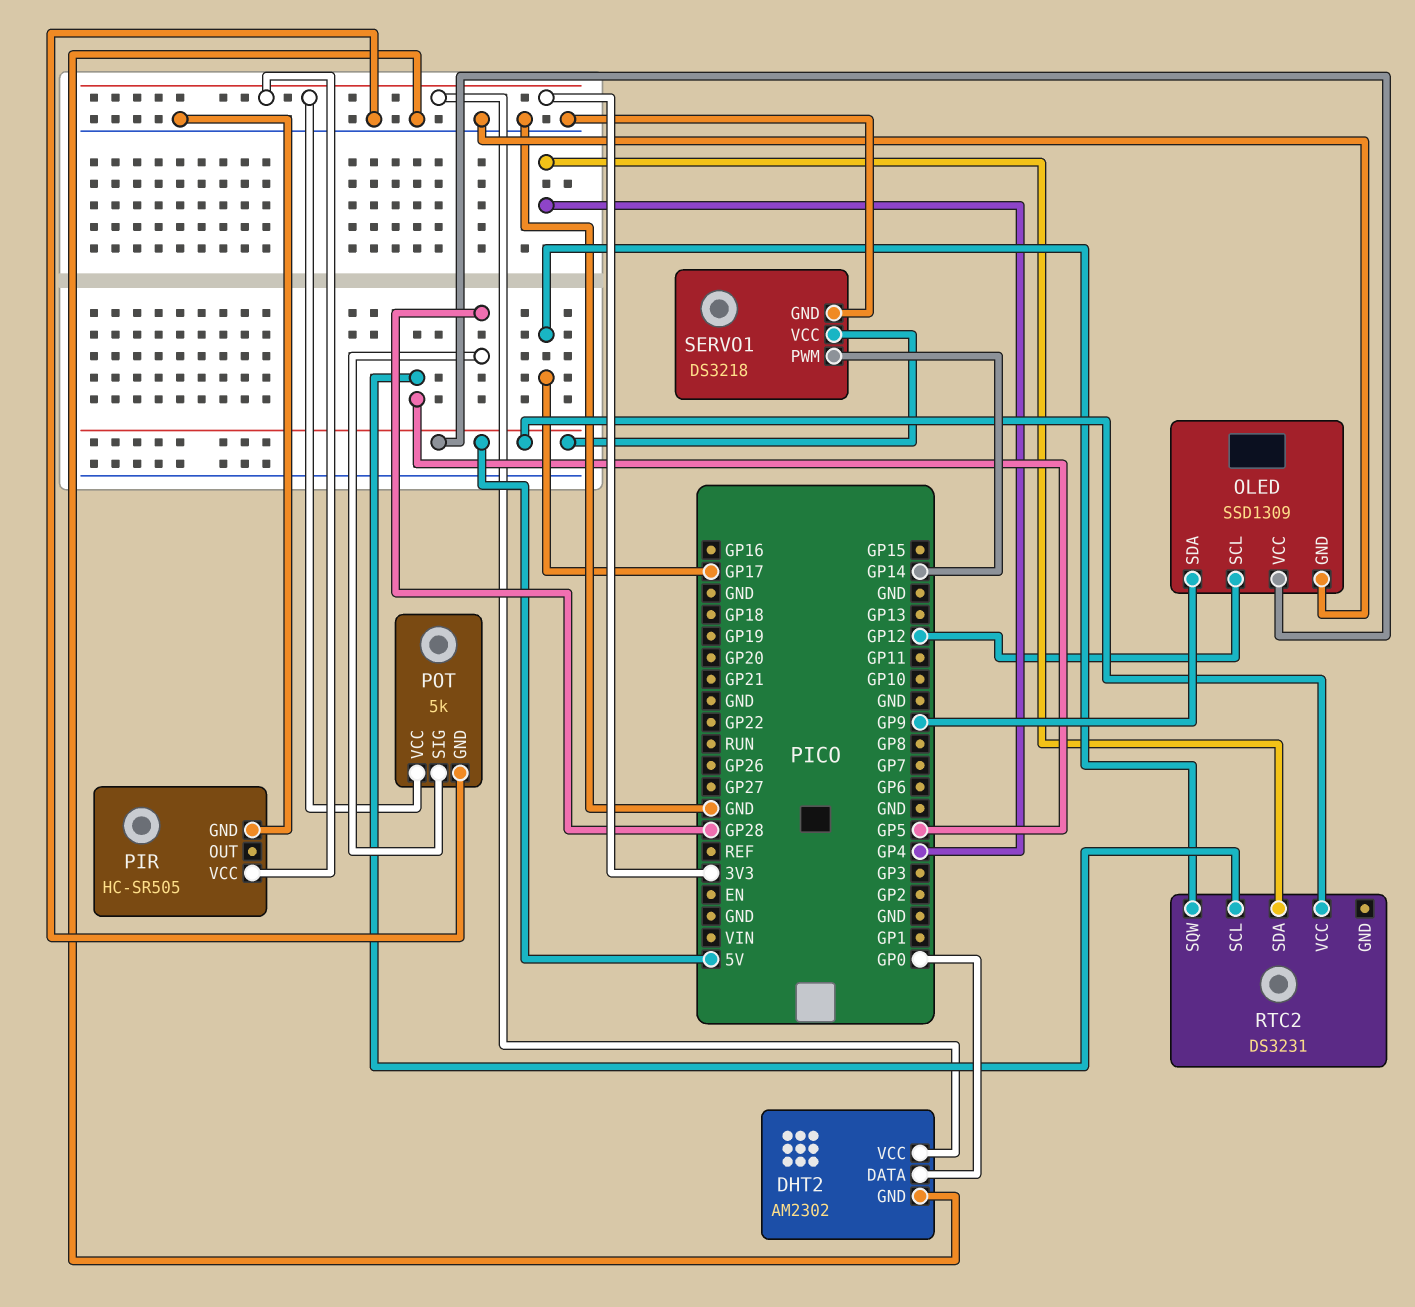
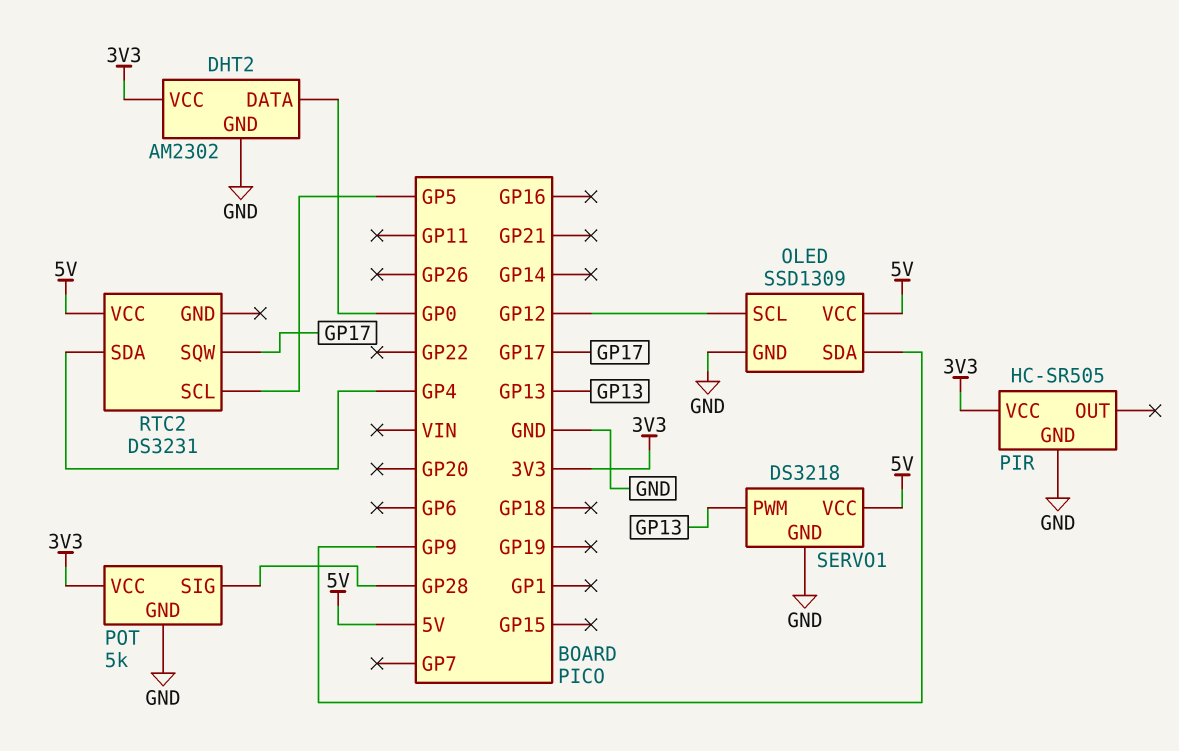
SERVO1 pin PWM: GP14 -> GP13

